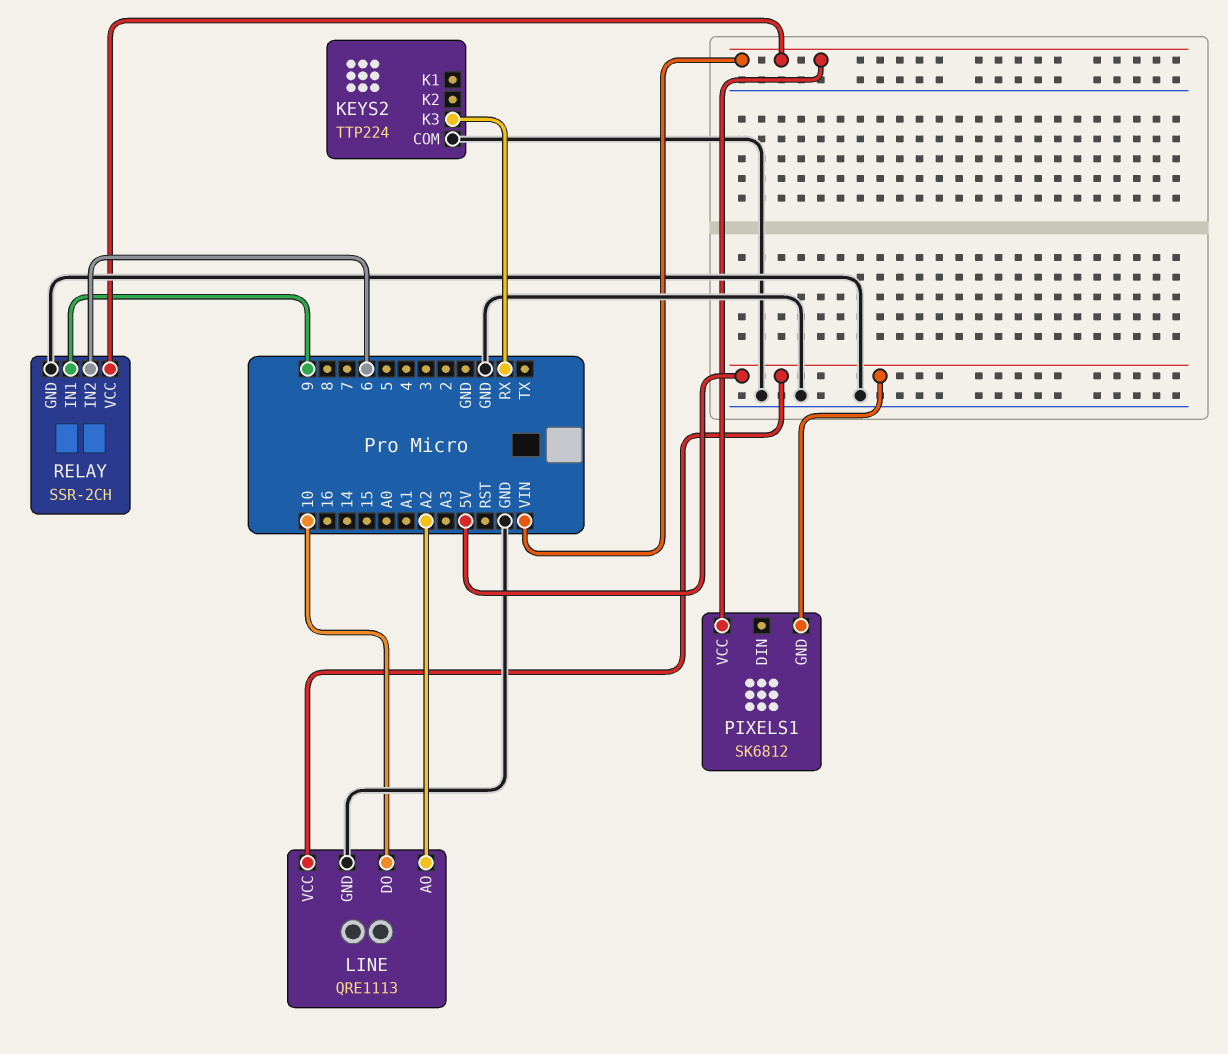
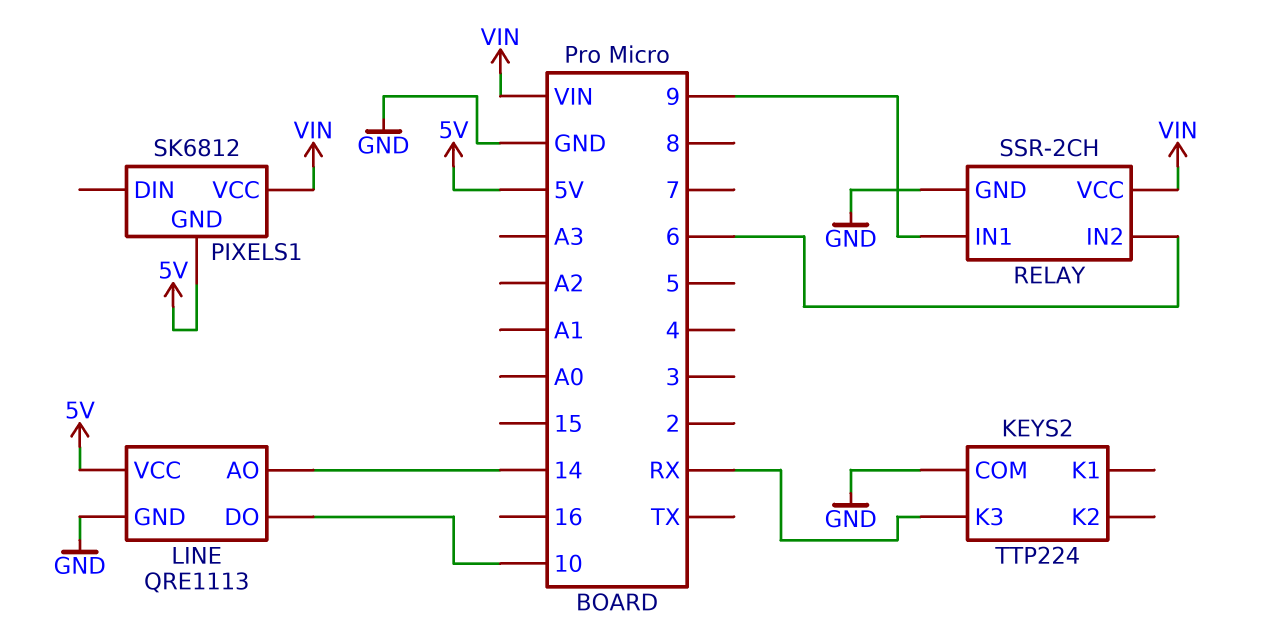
LINE pin AO: A2 -> 14

